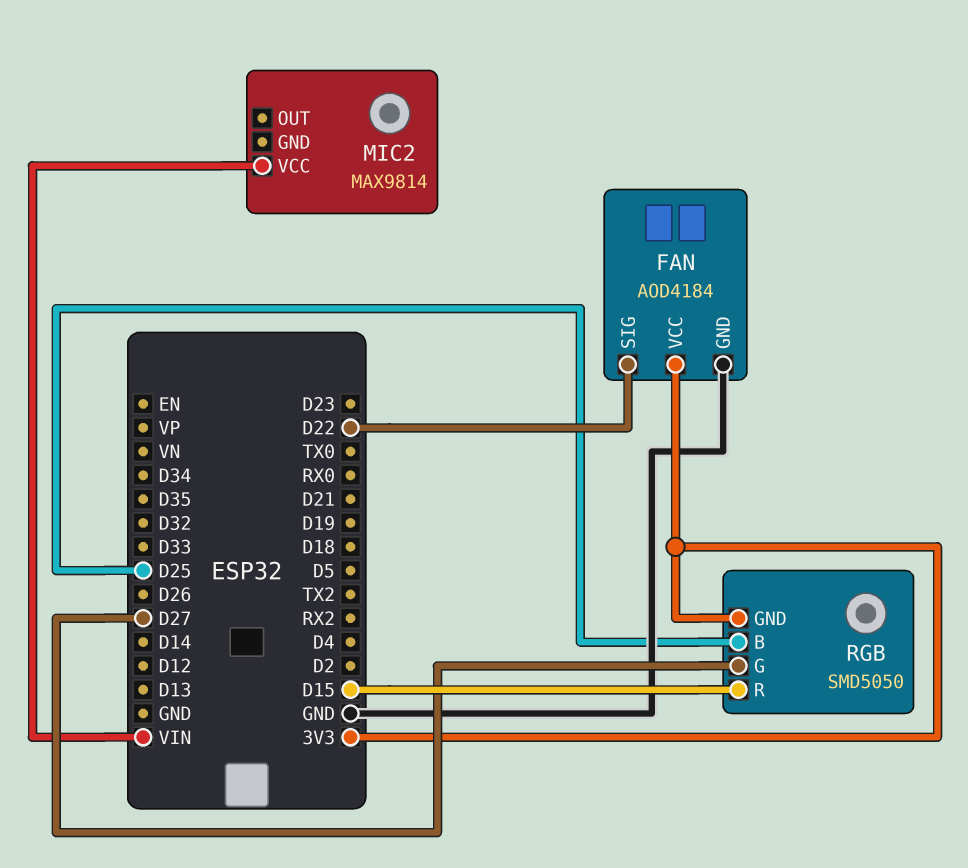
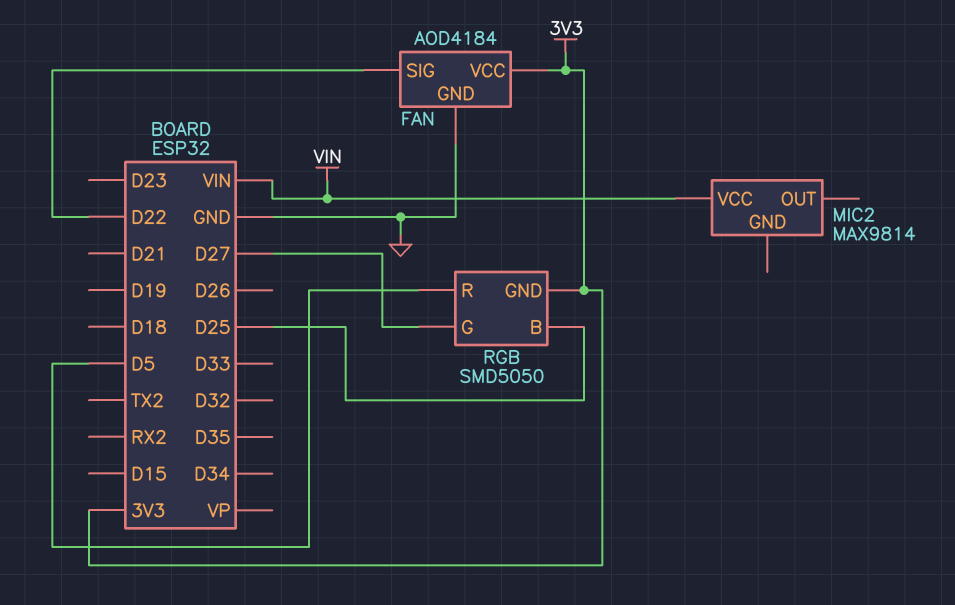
RGB pin R: D15 -> D5

